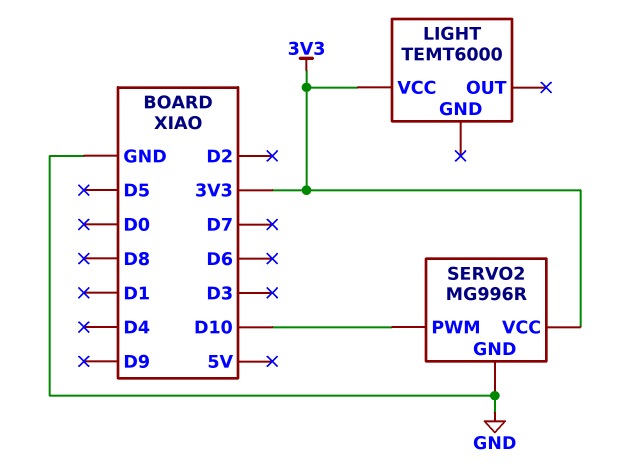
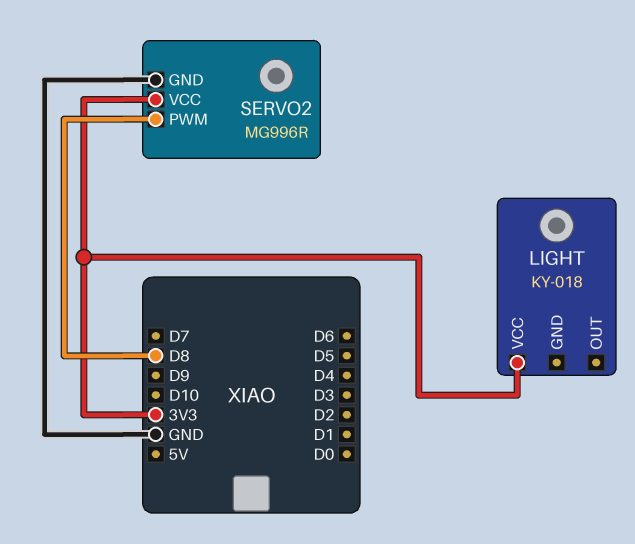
LIGHT: TEMT6000 -> KY-018
SERVO2 pin PWM: D10 -> D8

